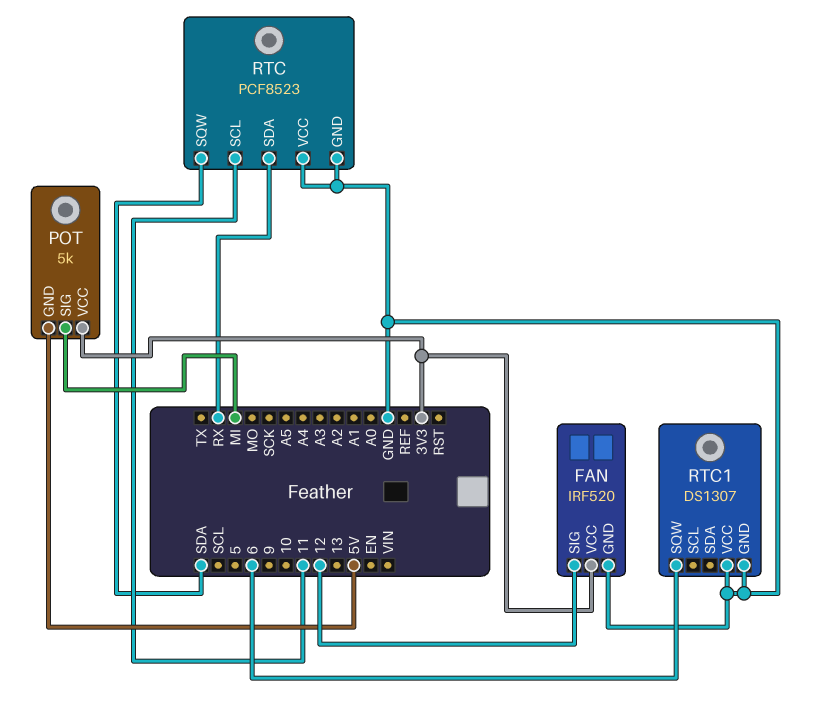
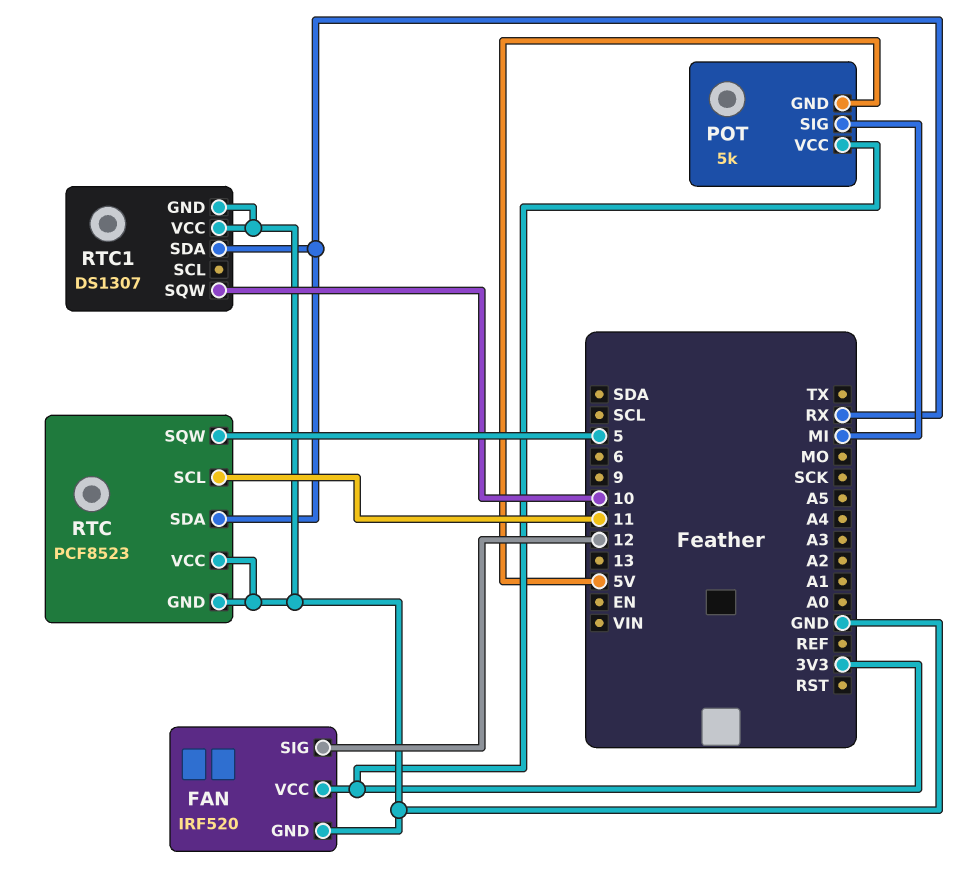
RTC pin SQW: SDA -> 5
RTC1 pin SDA: none -> RX
RTC1 pin SQW: 6 -> 10

